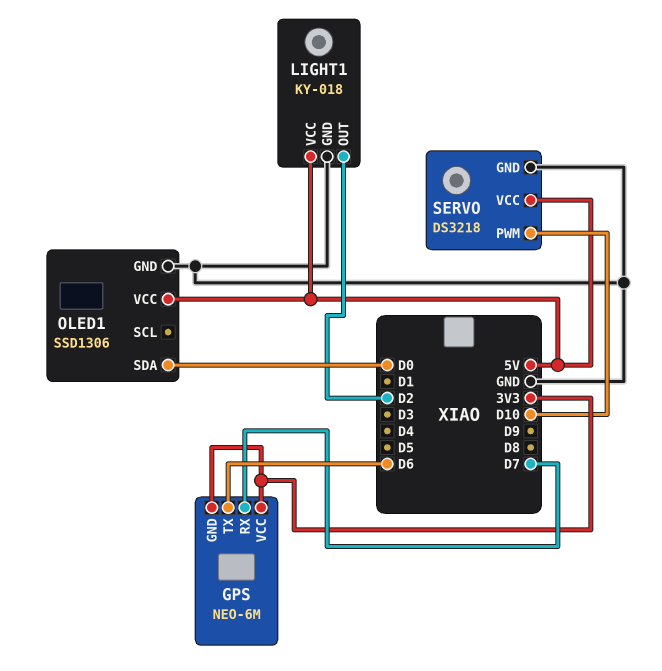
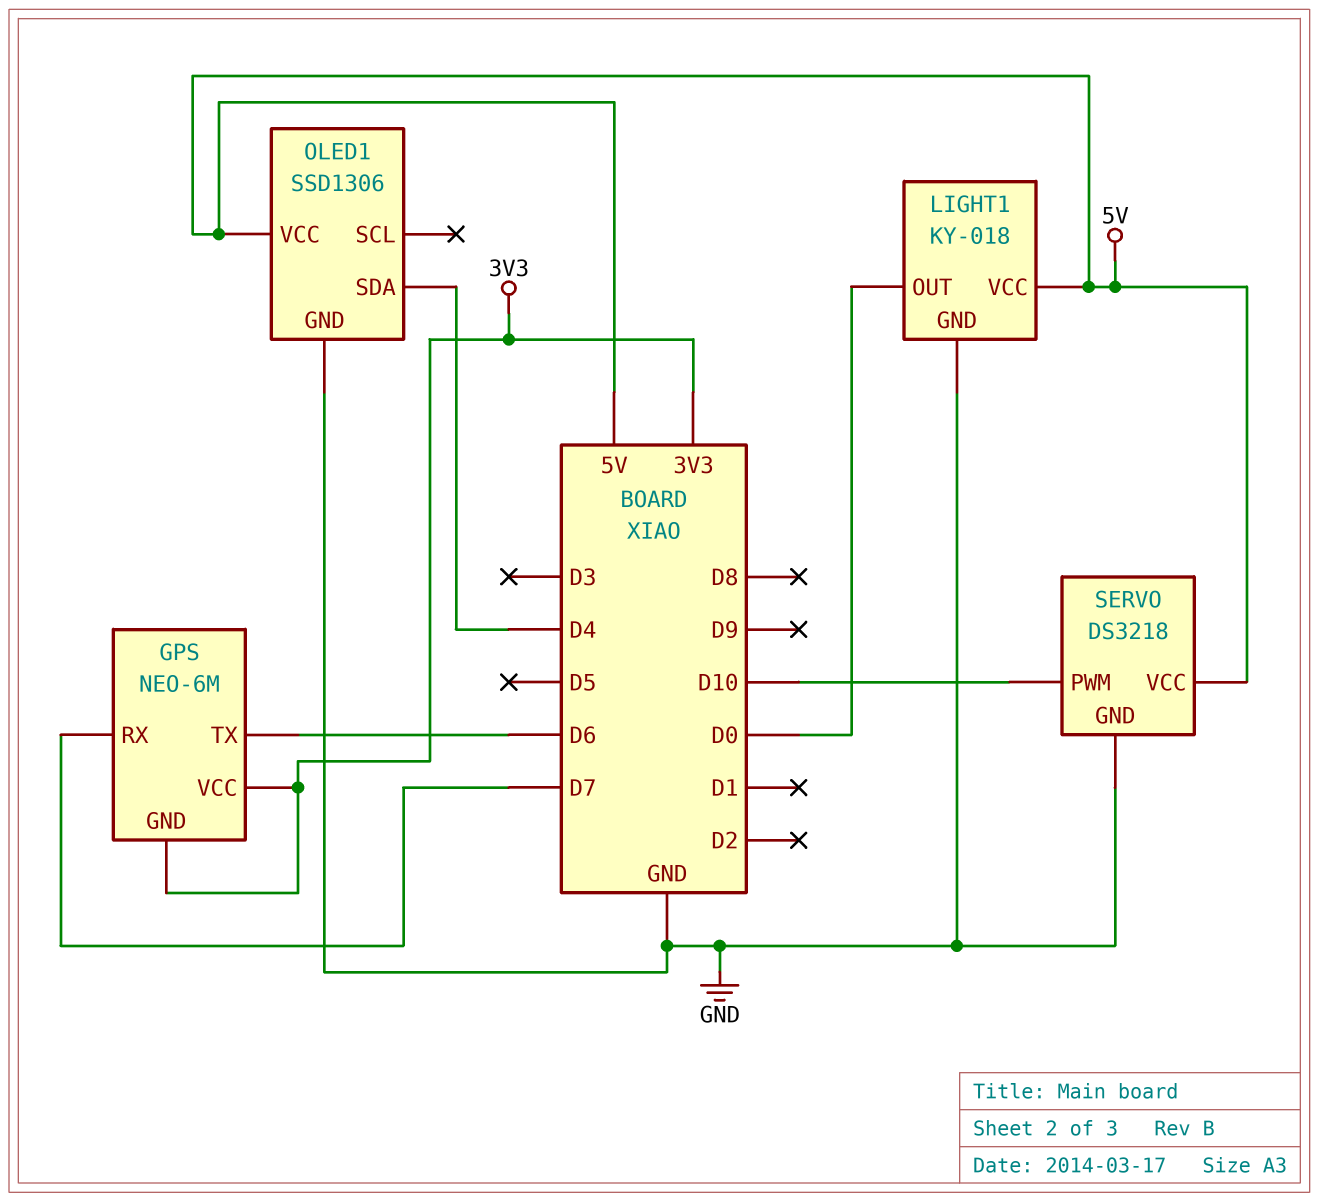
LIGHT1 pin OUT: D2 -> D0
OLED1 pin SDA: D0 -> D4

